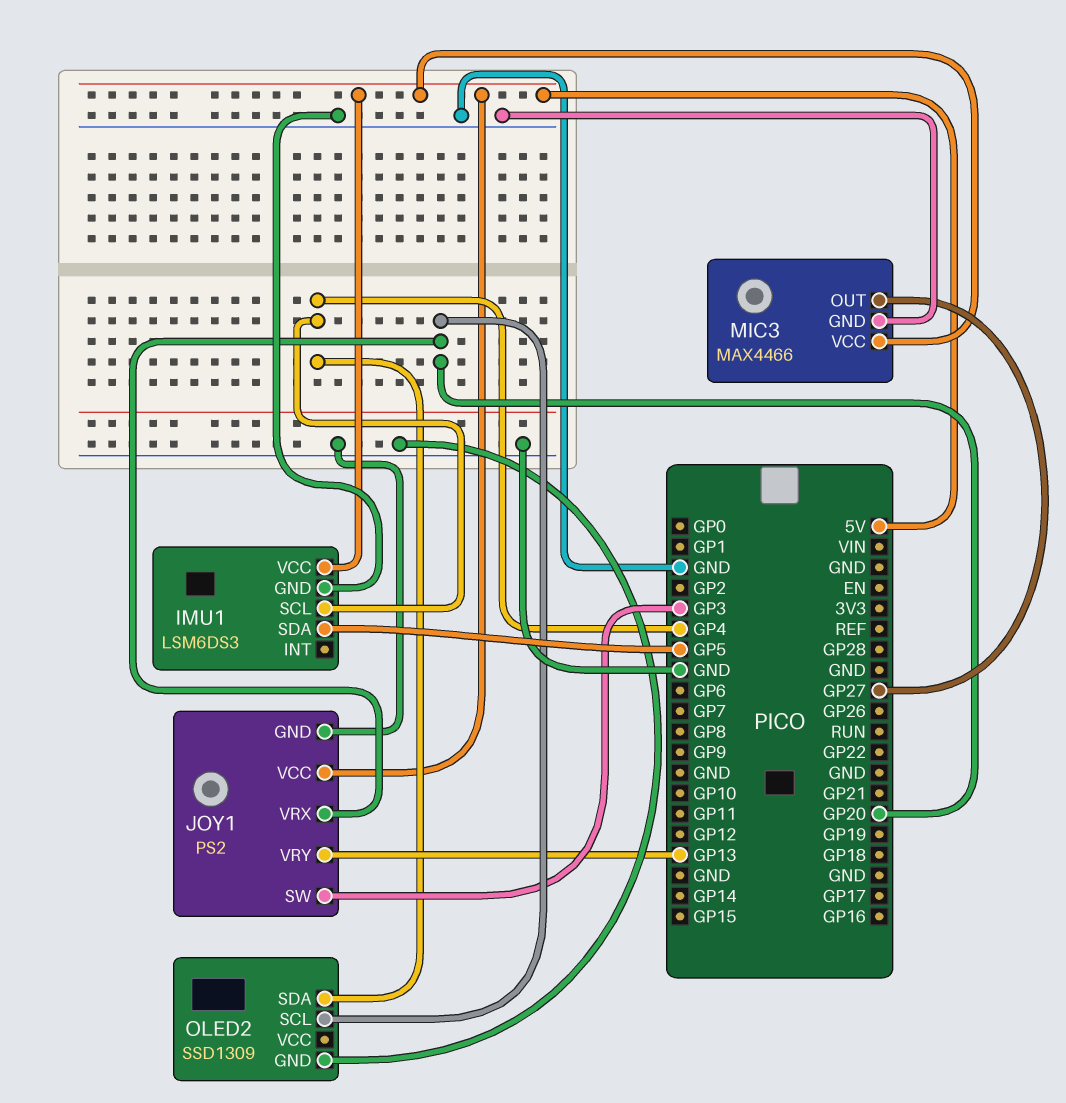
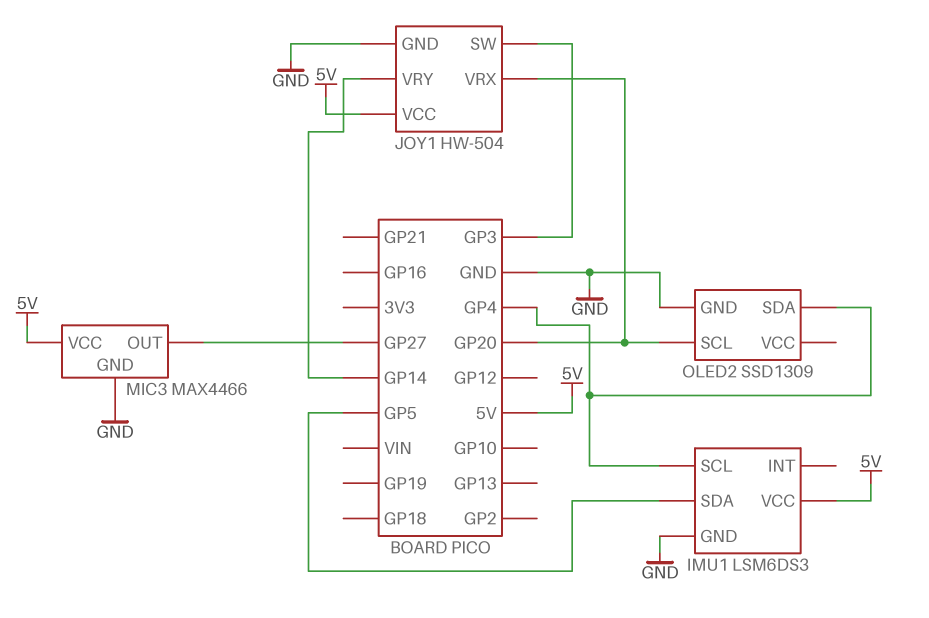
JOY1: PS2 -> HW-504
JOY1 pin VRY: GP13 -> GP14

